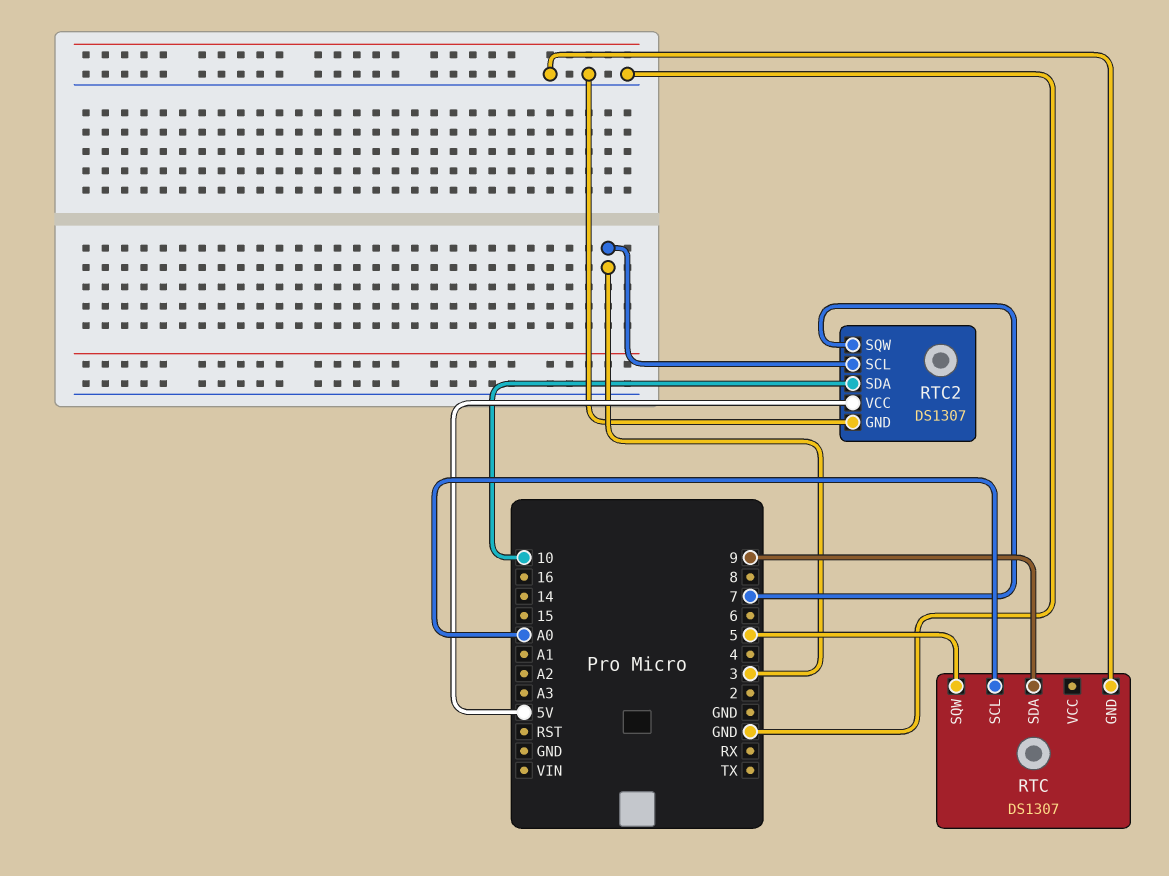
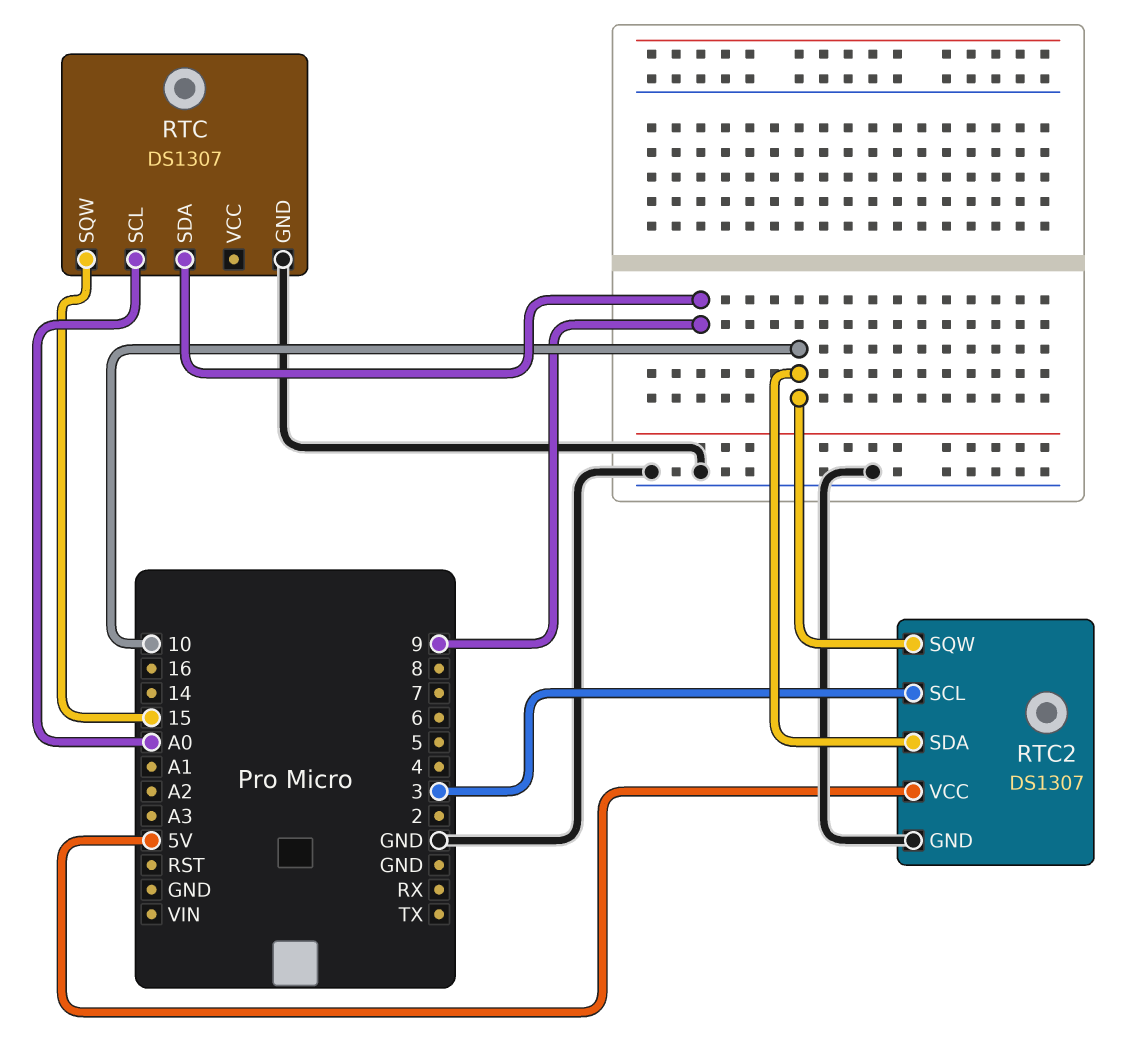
RTC pin SQW: 5 -> 15
RTC2 pin SQW: 7 -> 10

